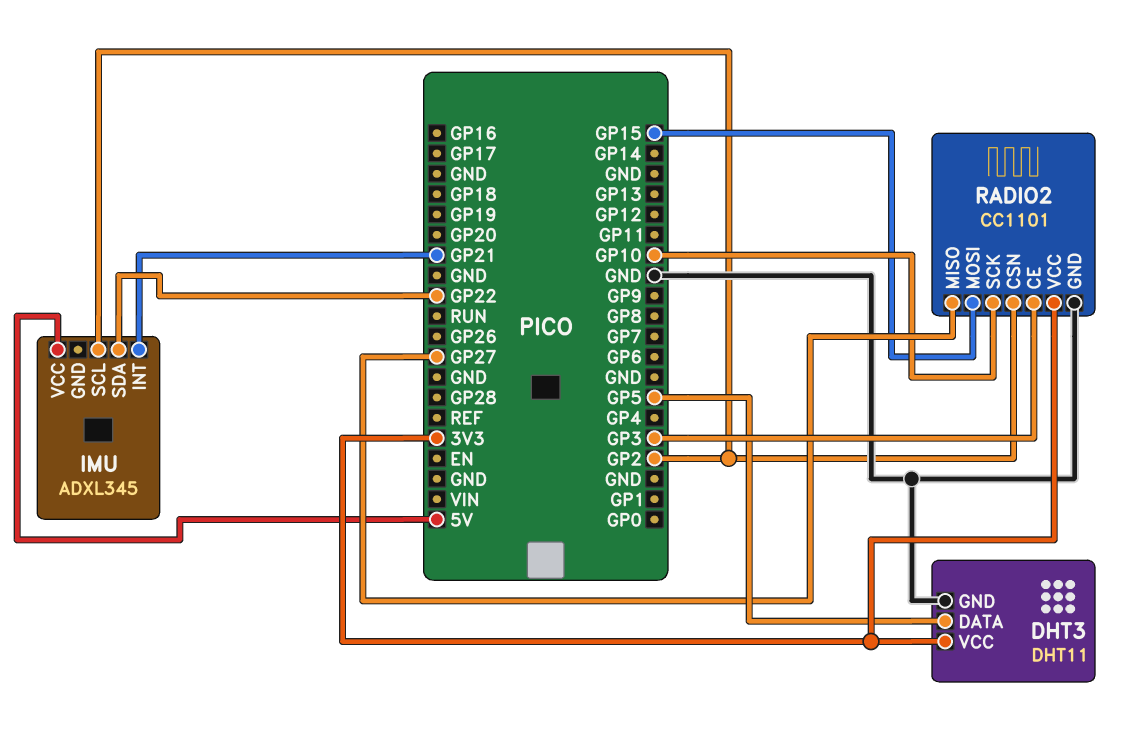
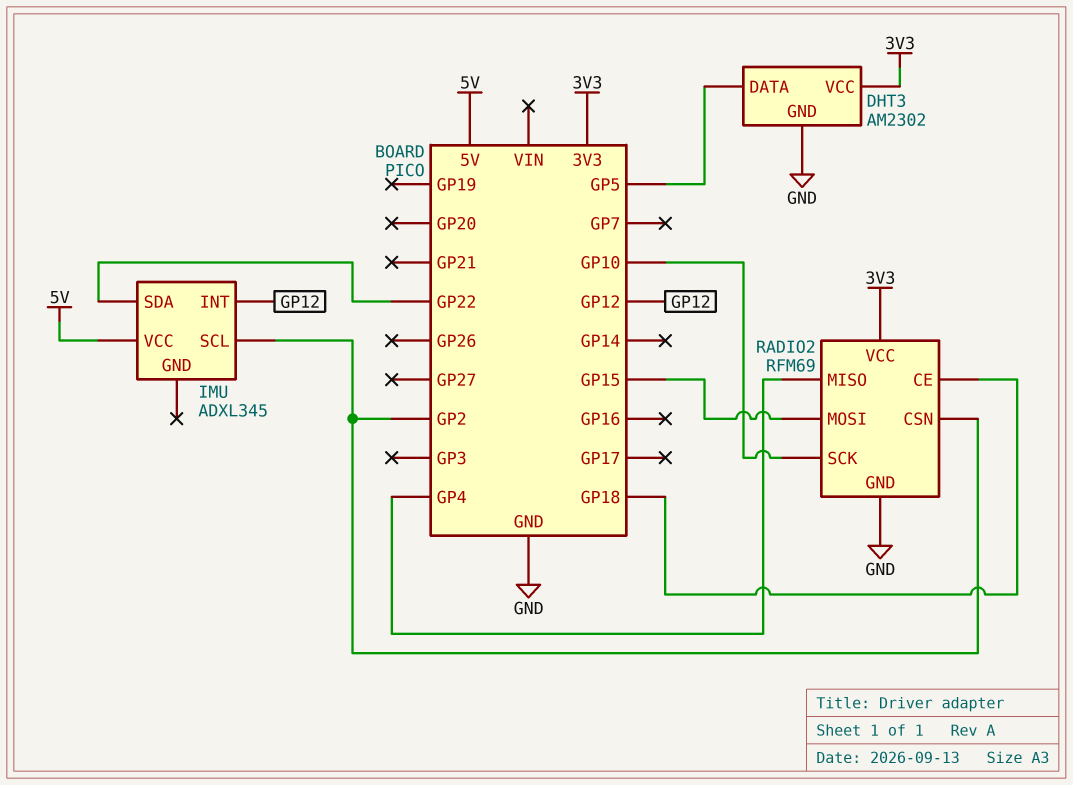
DHT3: DHT11 -> AM2302
IMU pin INT: GP21 -> GP12
RADIO2: CC1101 -> RFM69
RADIO2 pin CE: GP3 -> GP18
RADIO2 pin MISO: GP27 -> GP4

